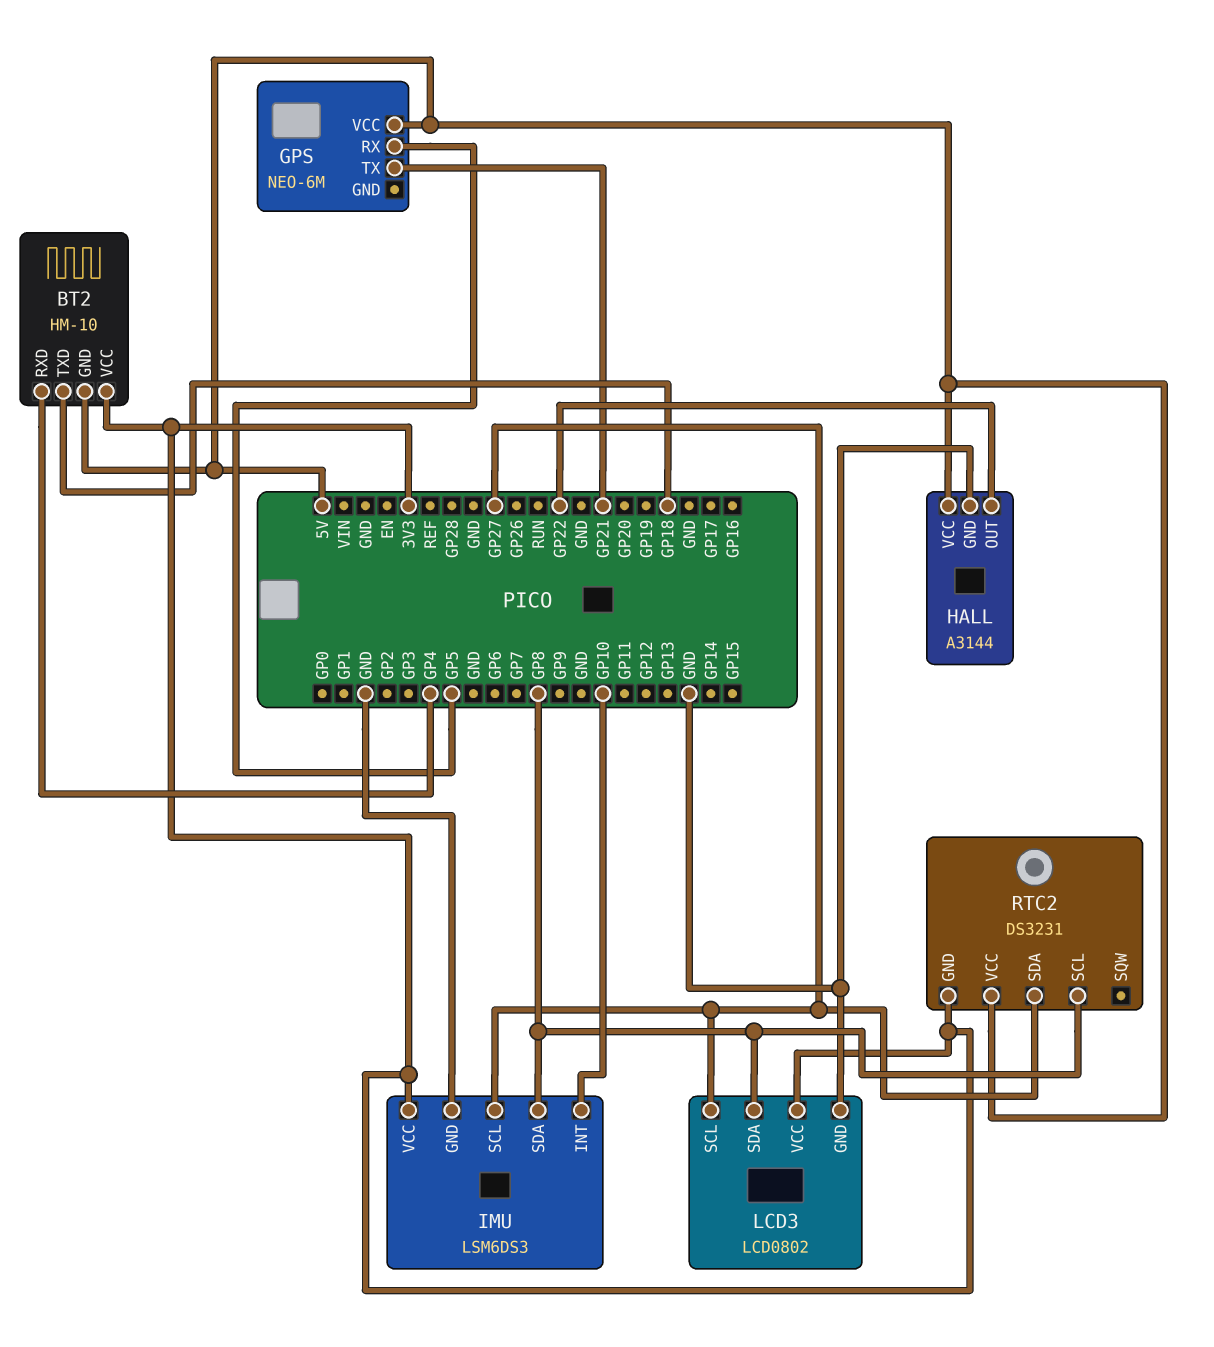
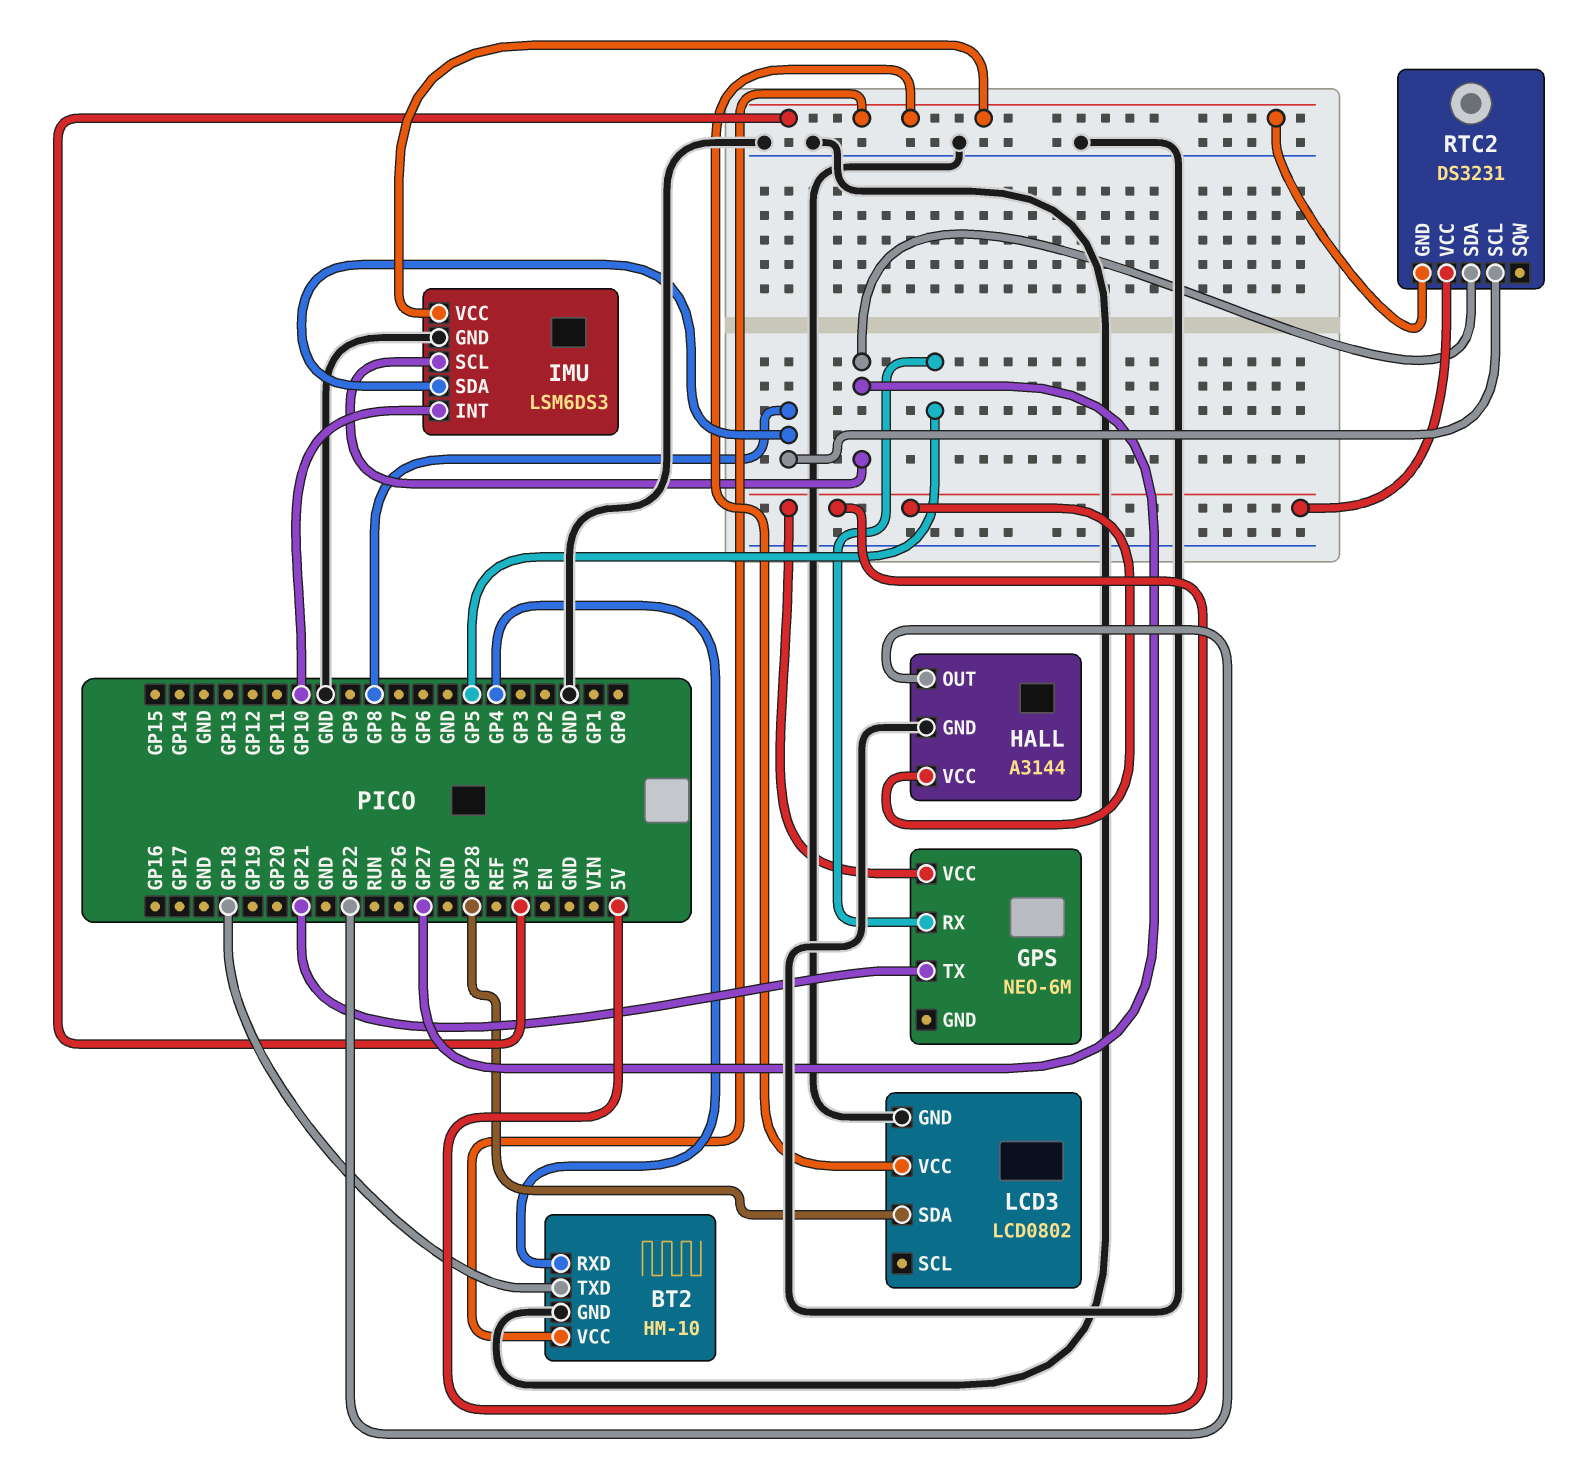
BT2 pin GND: 5V -> GND
LCD3 pin SCL: GP27 -> none
LCD3 pin SDA: GP8 -> GP28

